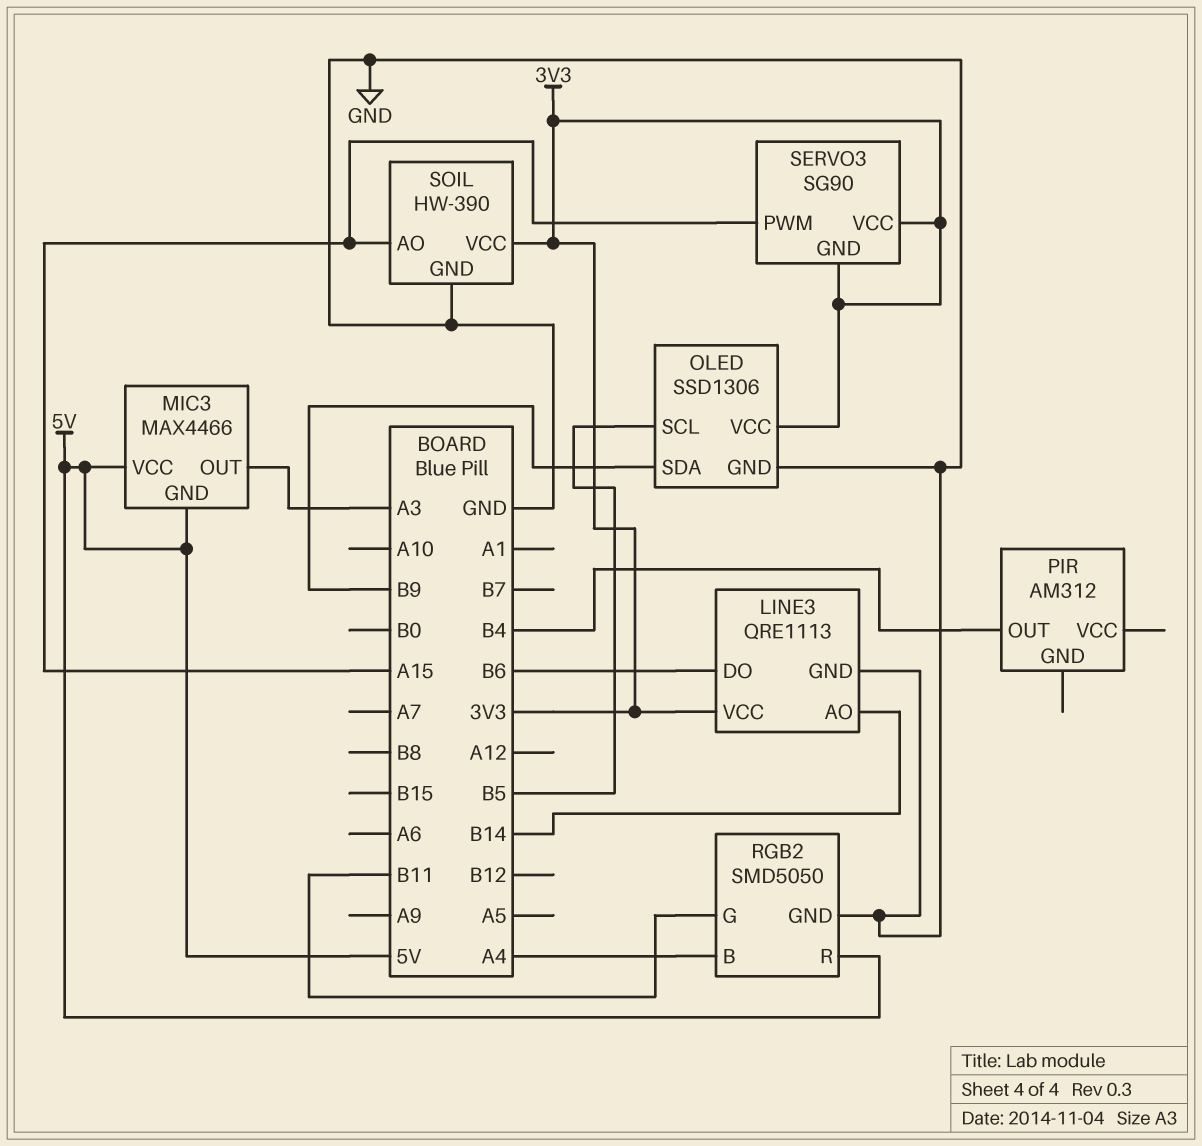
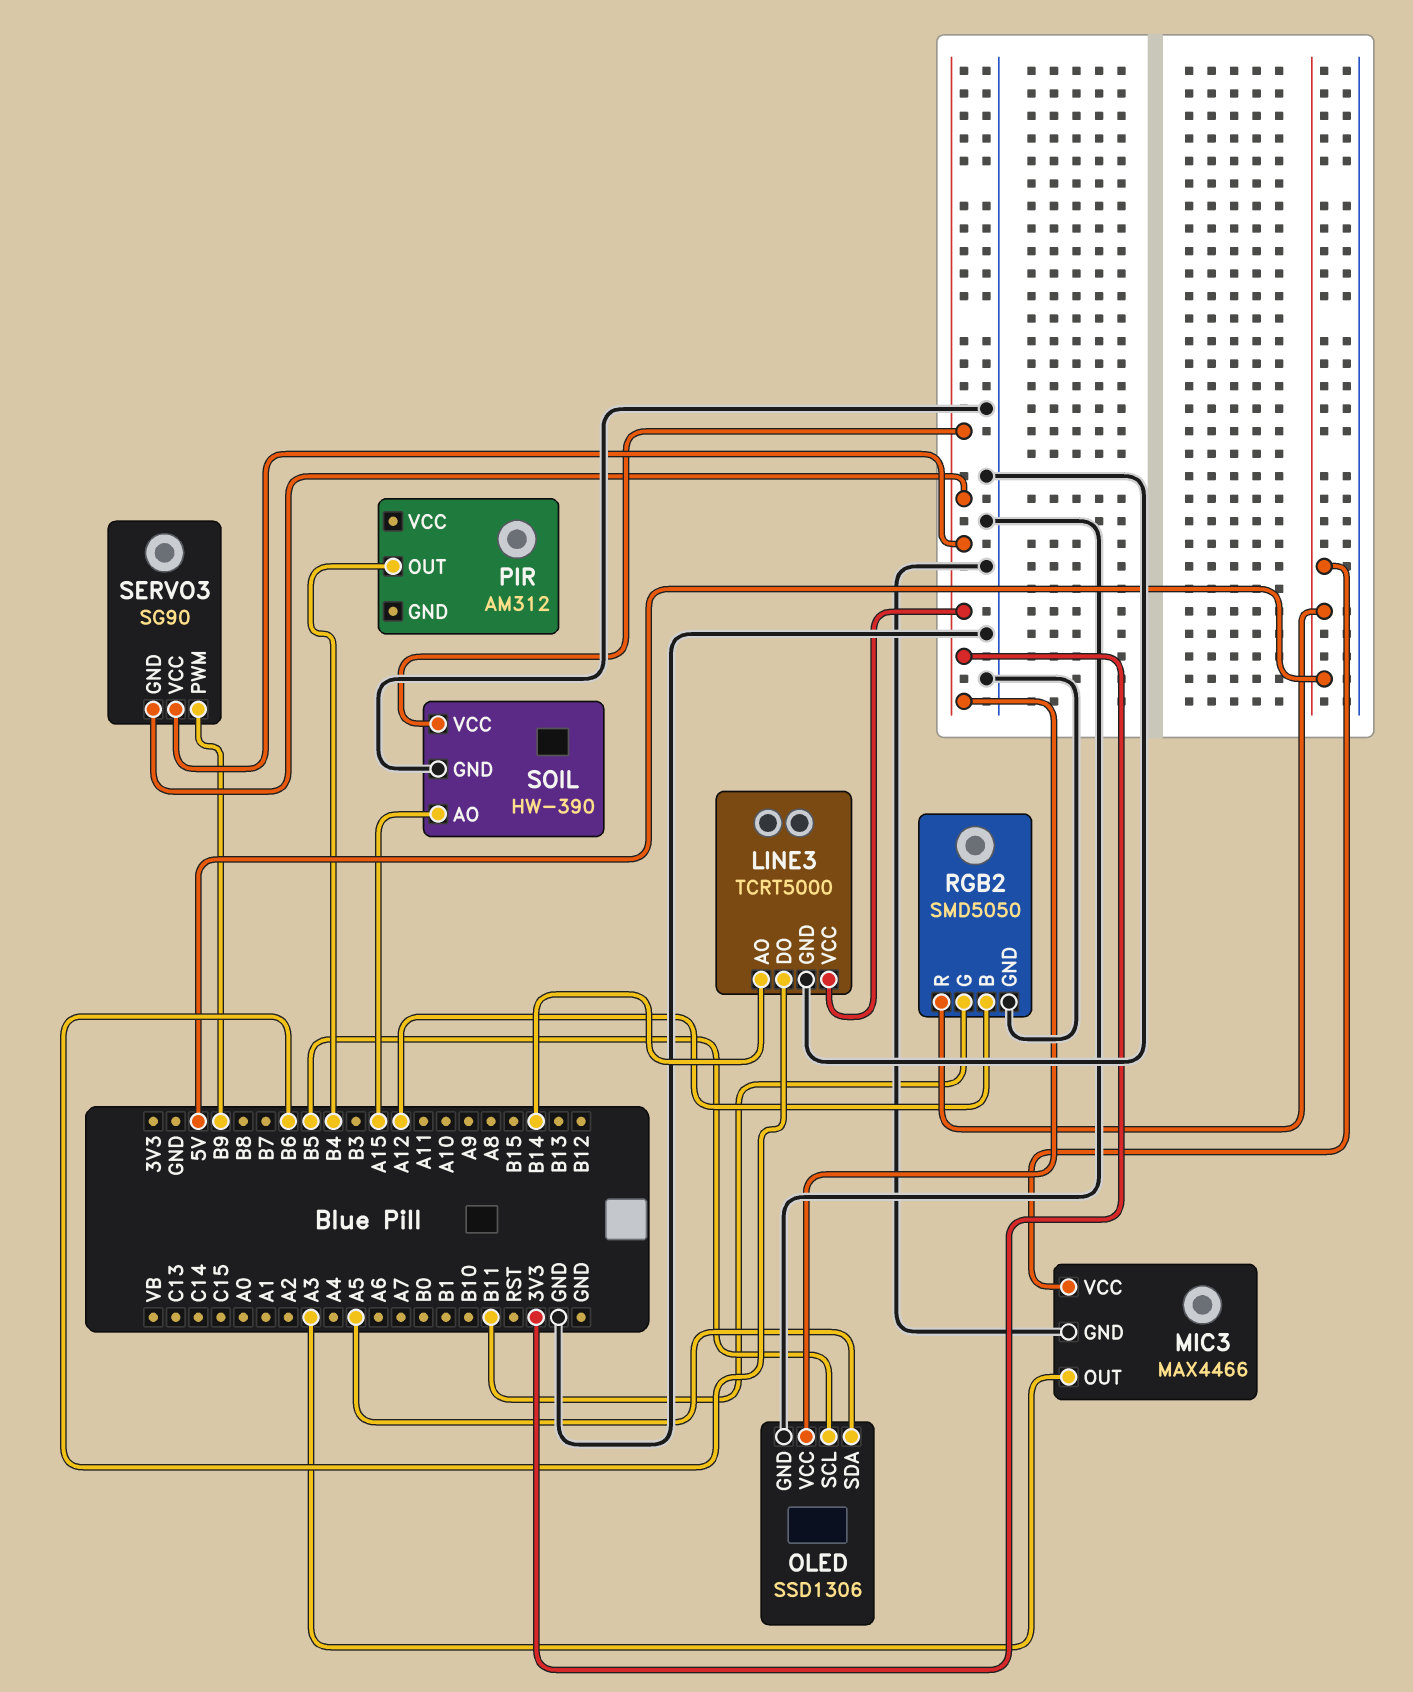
LINE3: QRE1113 -> TCRT5000
MIC3 pin GND: 5V -> GND
OLED pin SDA: B9 -> A5
RGB2 pin B: A4 -> A12
SERVO3 pin PWM: A15 -> B9

